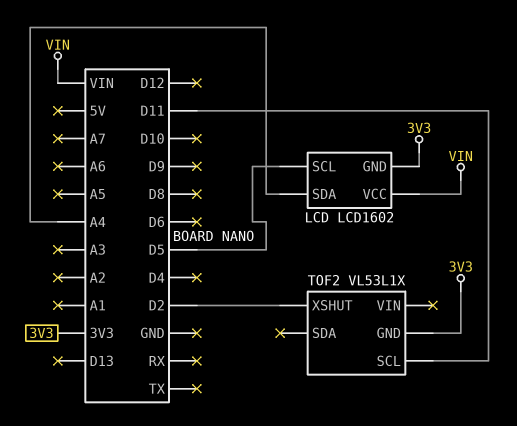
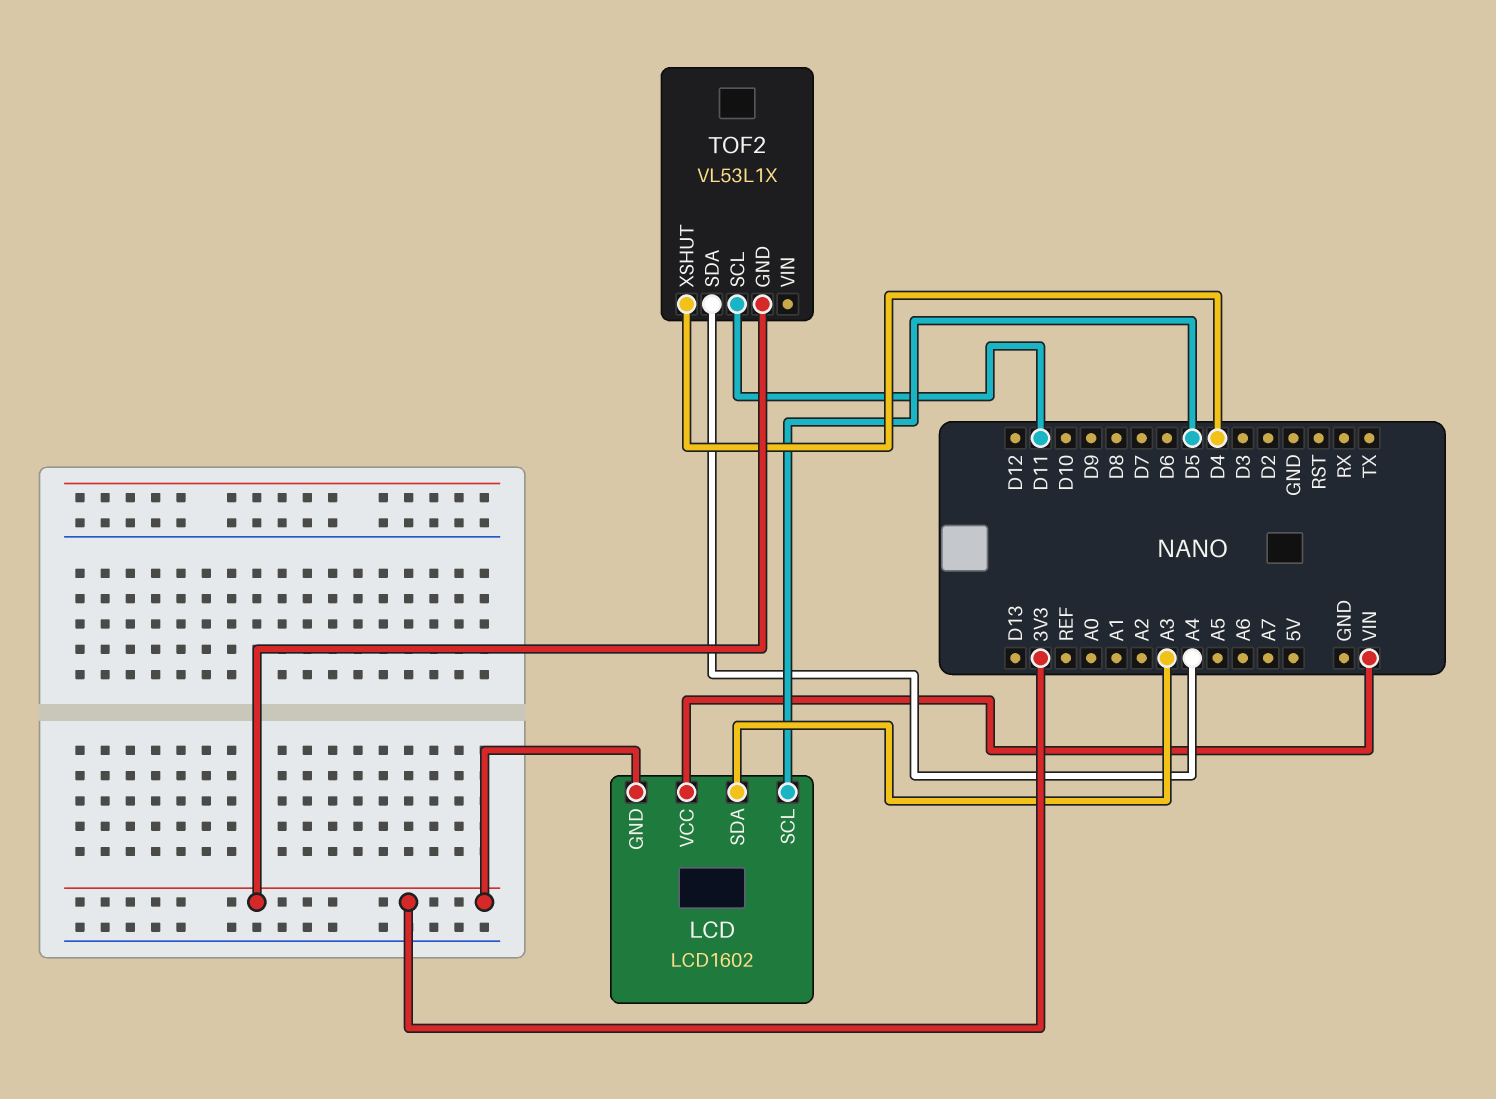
LCD pin SDA: A4 -> A3
TOF2 pin SDA: none -> A4
TOF2 pin XSHUT: D2 -> D4

